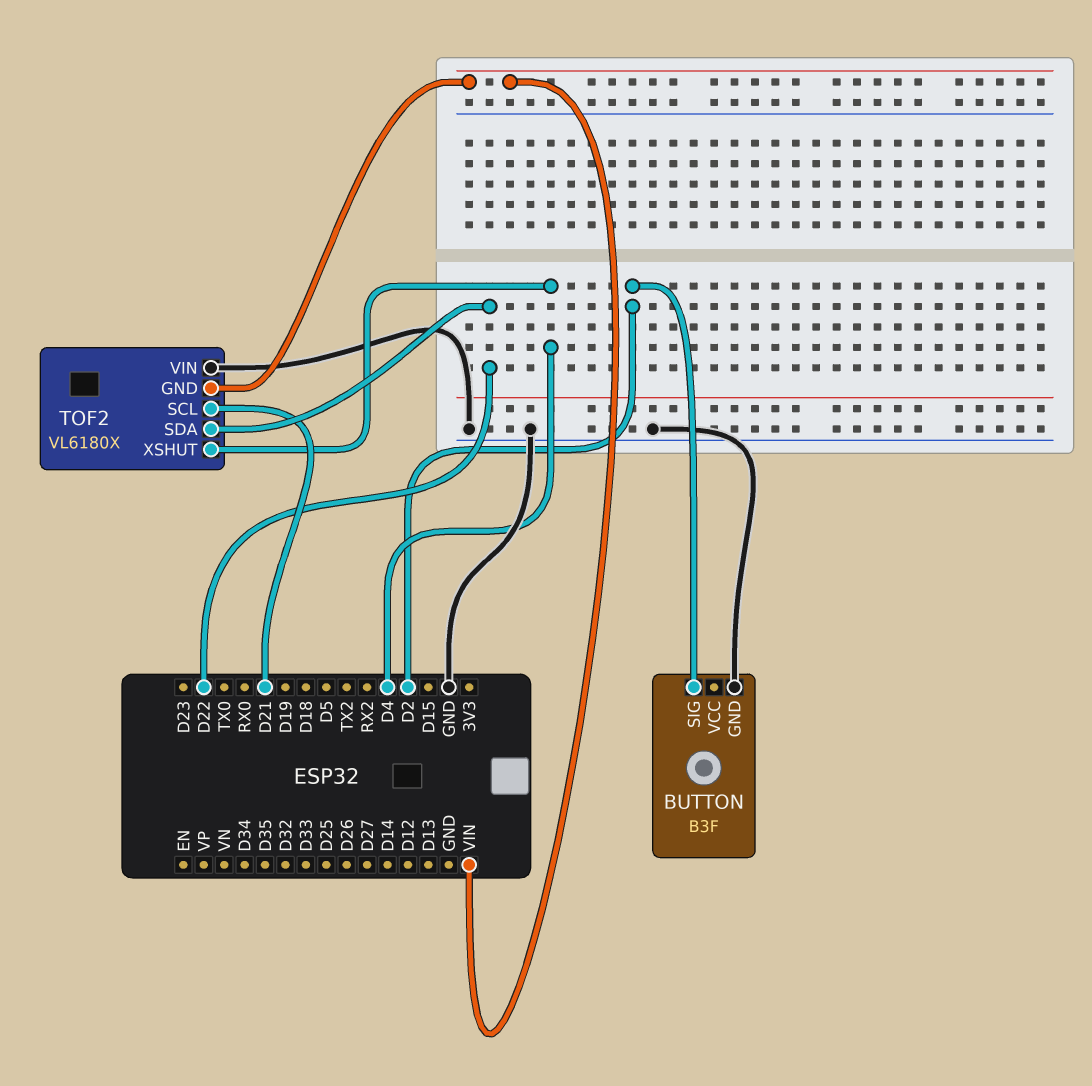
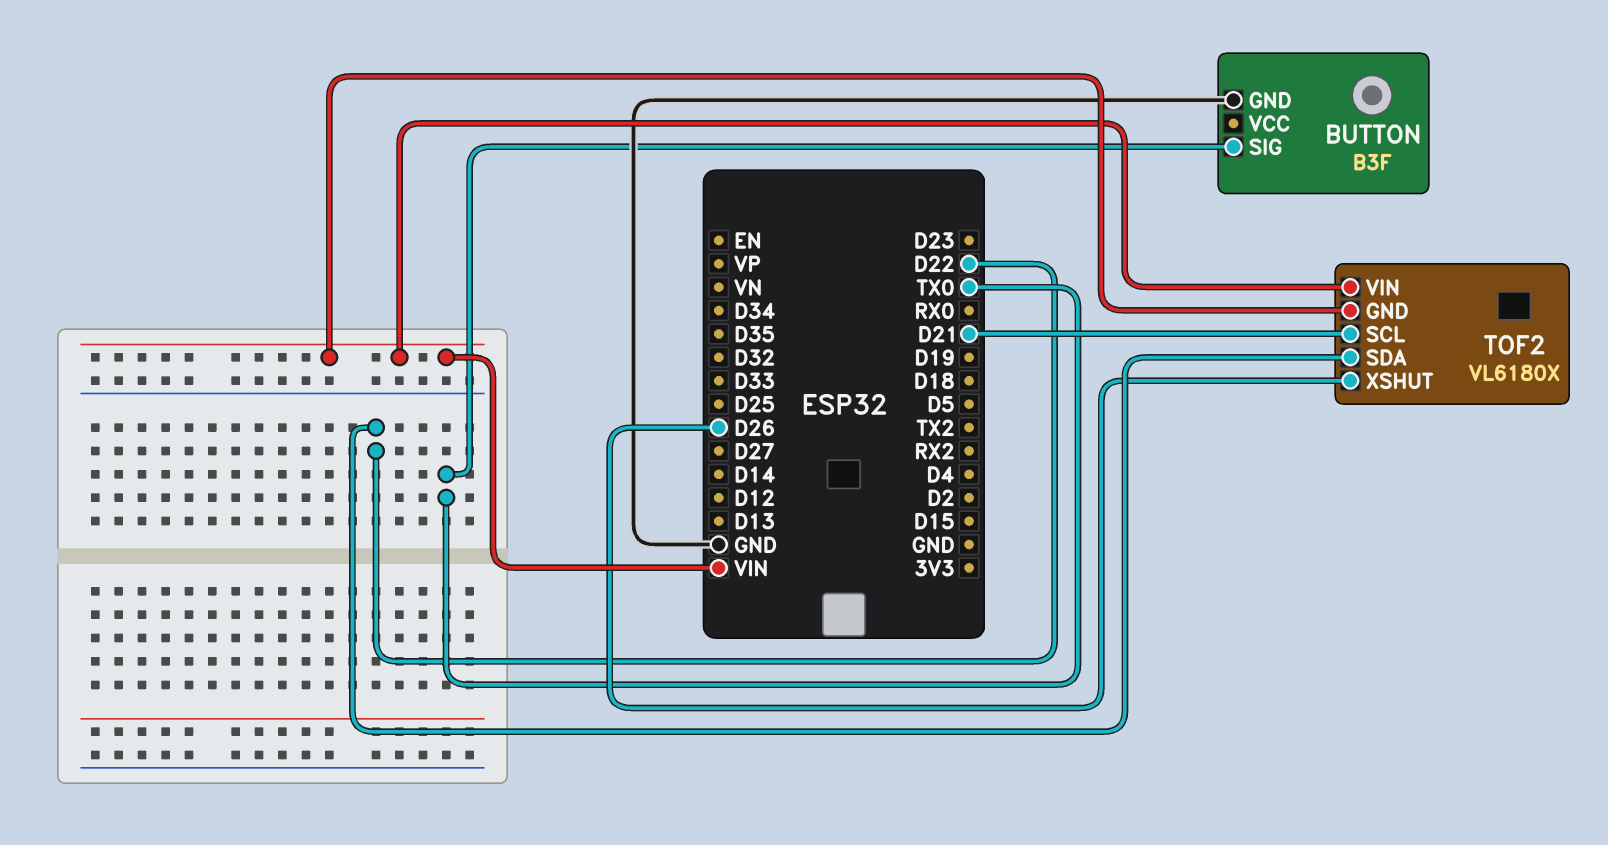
BUTTON pin SIG: D2 -> TX0
TOF2 pin VIN: GND -> VIN
TOF2 pin XSHUT: D4 -> D26

